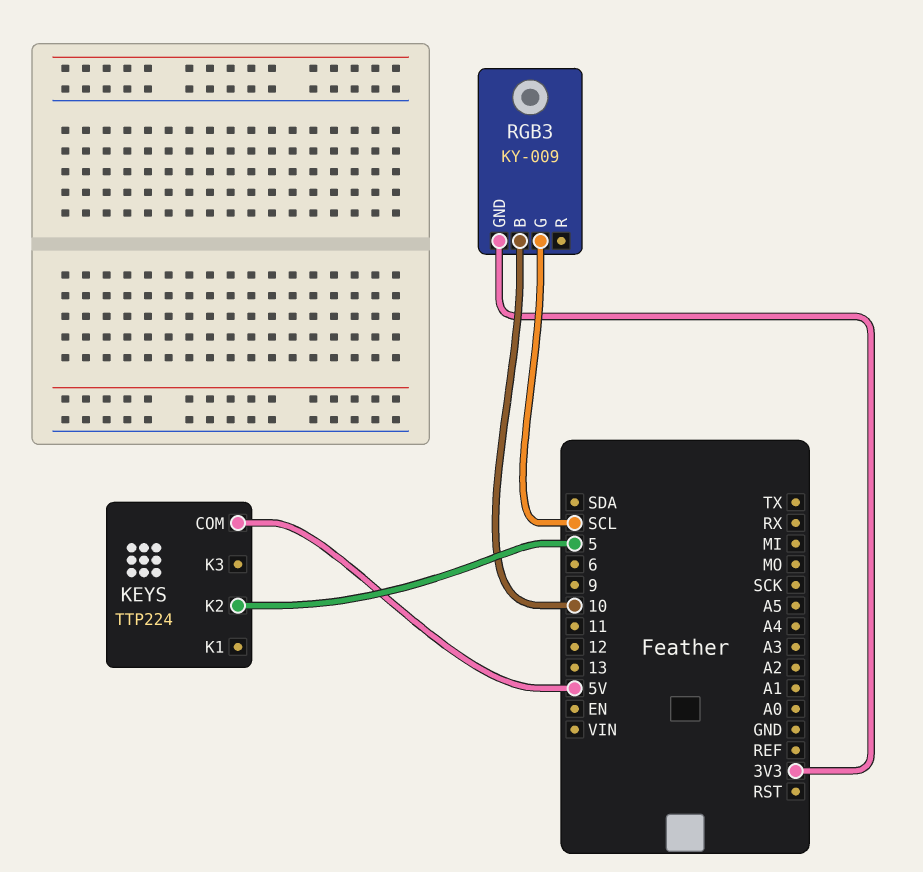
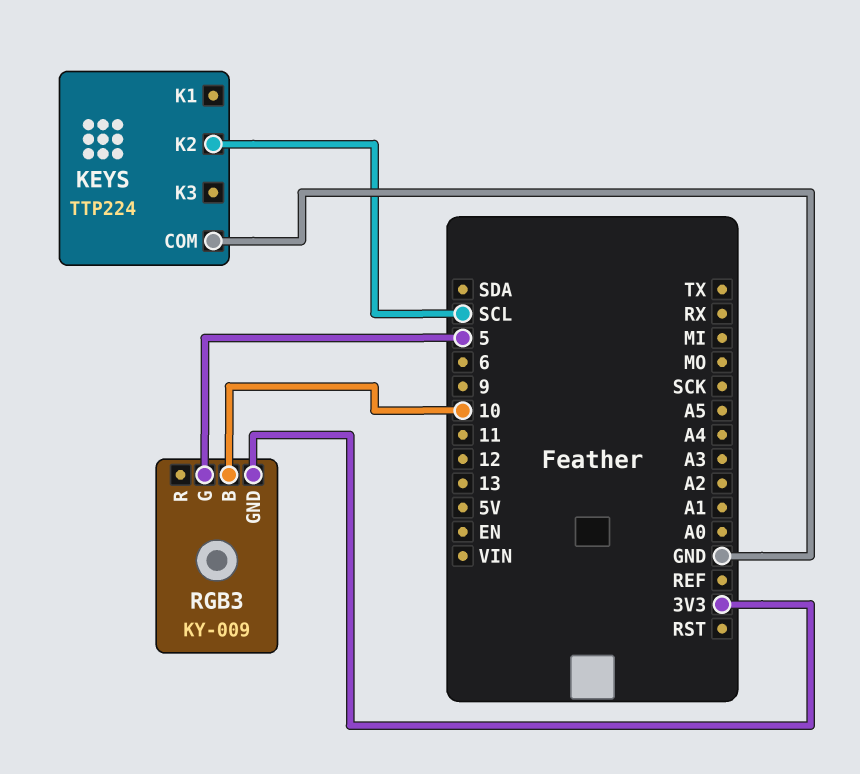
KEYS pin COM: 5V -> GND
KEYS pin K2: 5 -> SCL
RGB3 pin G: SCL -> 5

